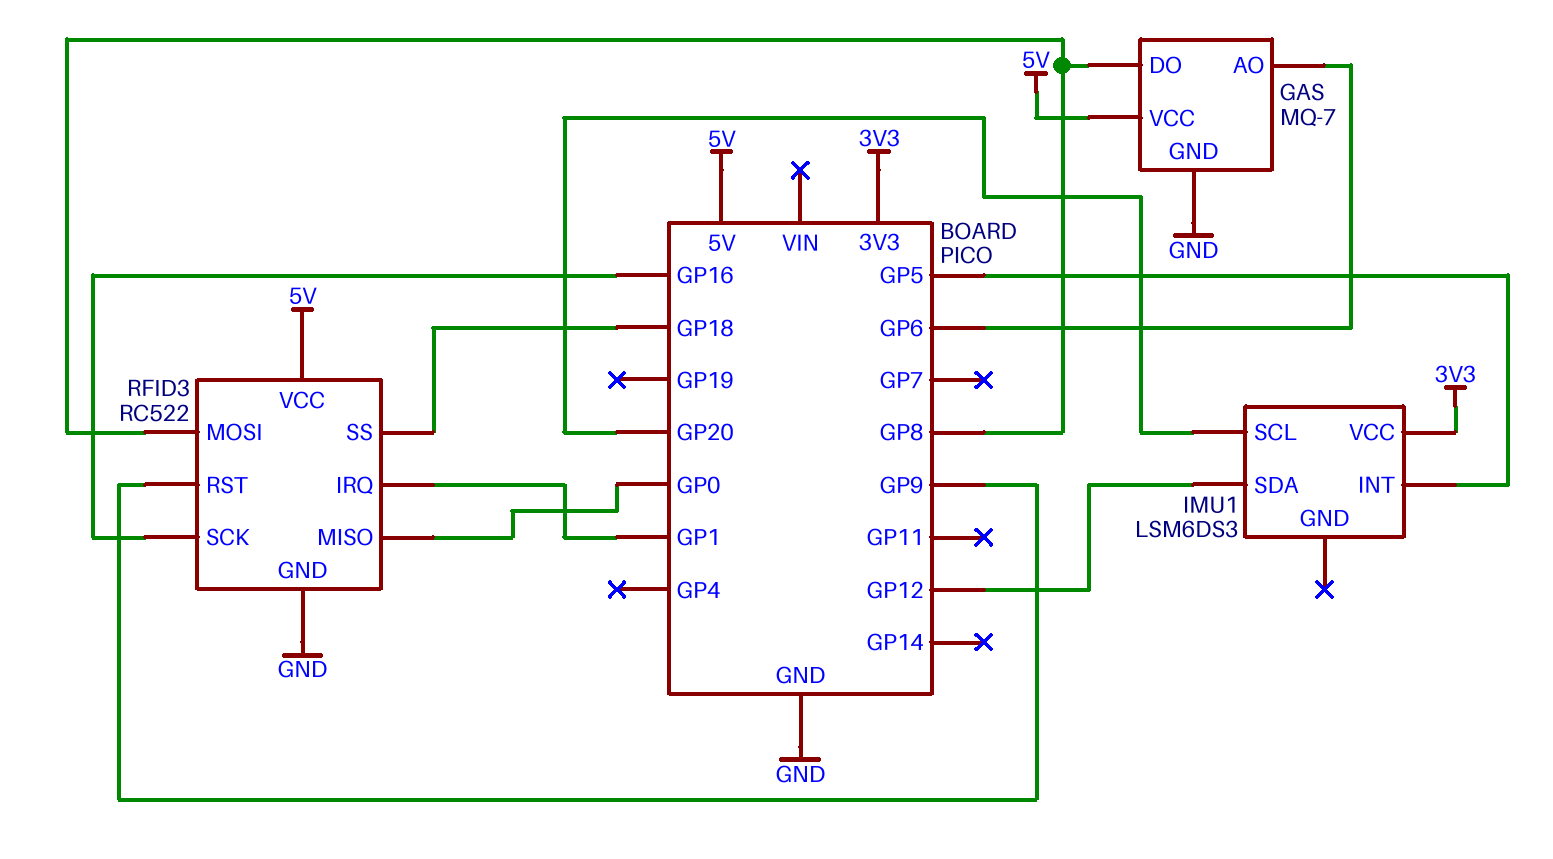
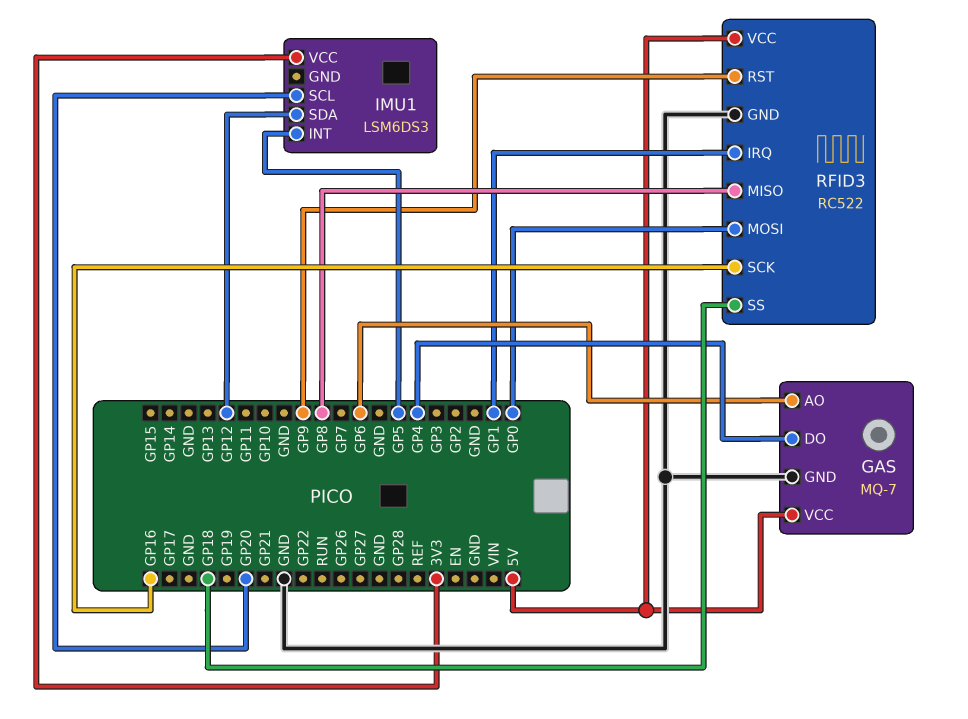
GAS pin DO: GP8 -> GP4
RFID3 pin MISO: GP0 -> GP8
RFID3 pin MOSI: GP8 -> GP0

